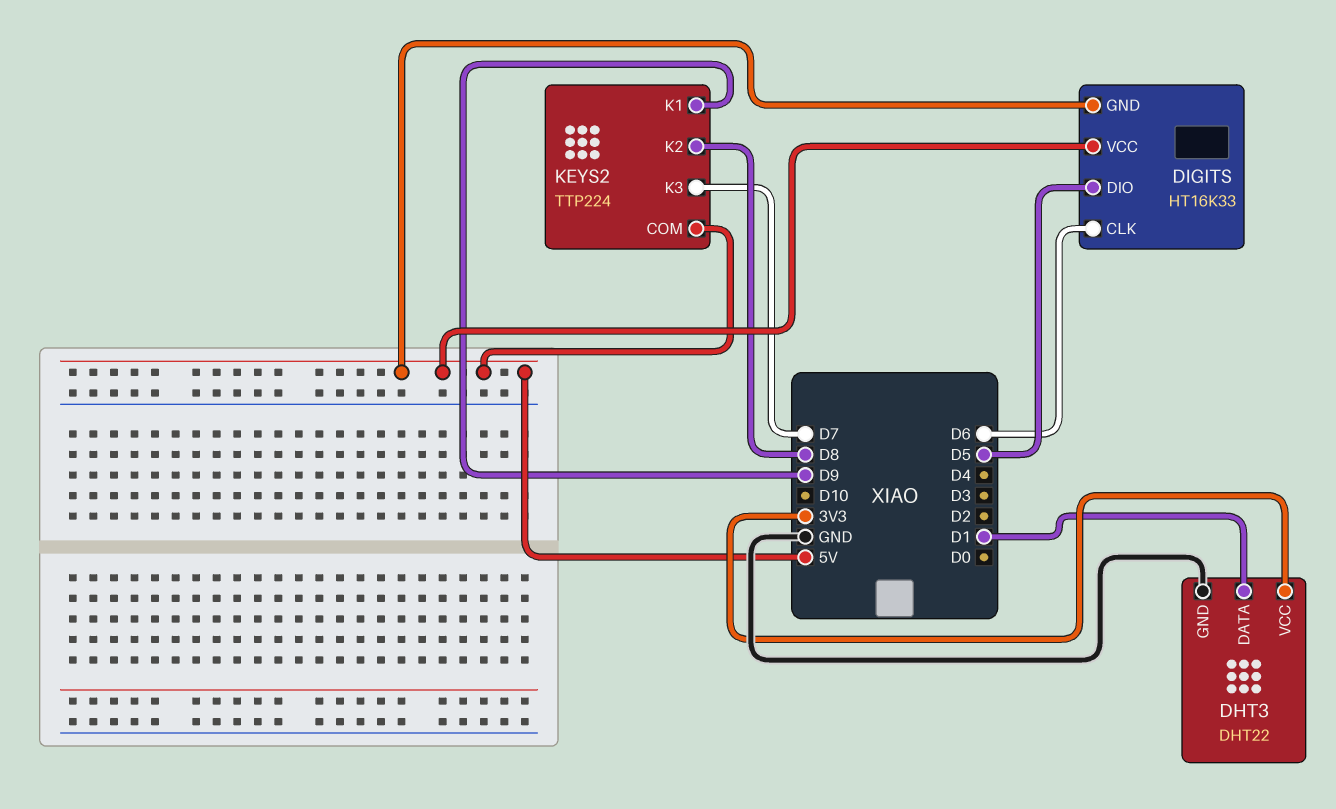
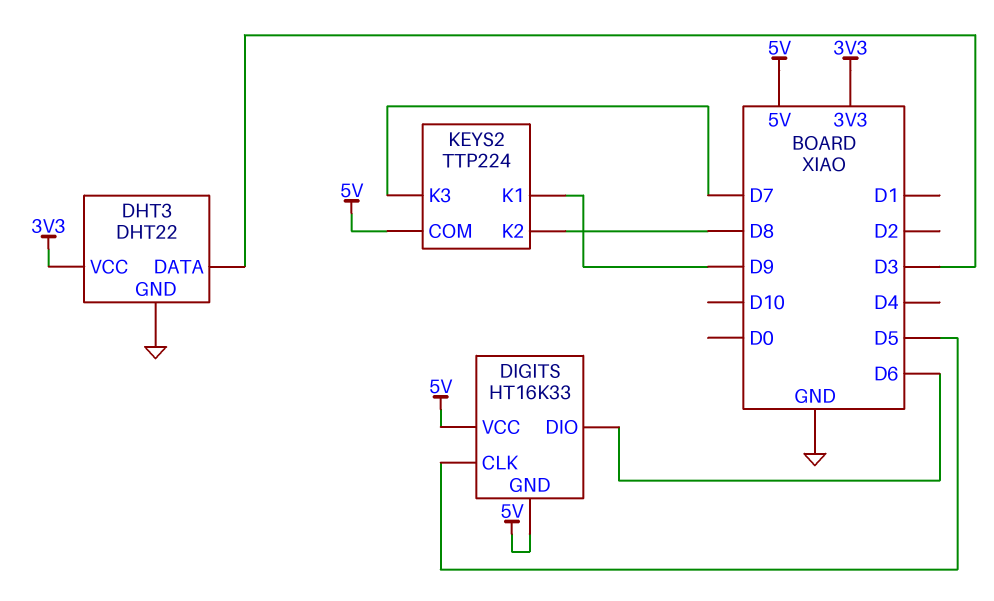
DHT3 pin DATA: D1 -> D3
DIGITS pin CLK: D6 -> D5
DIGITS pin DIO: D5 -> D6

